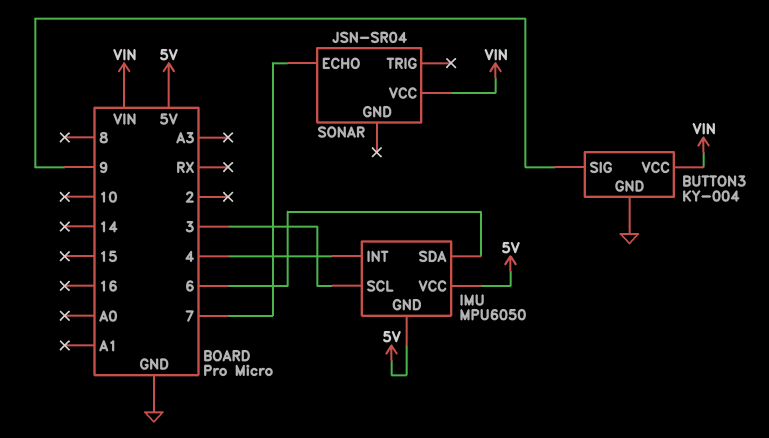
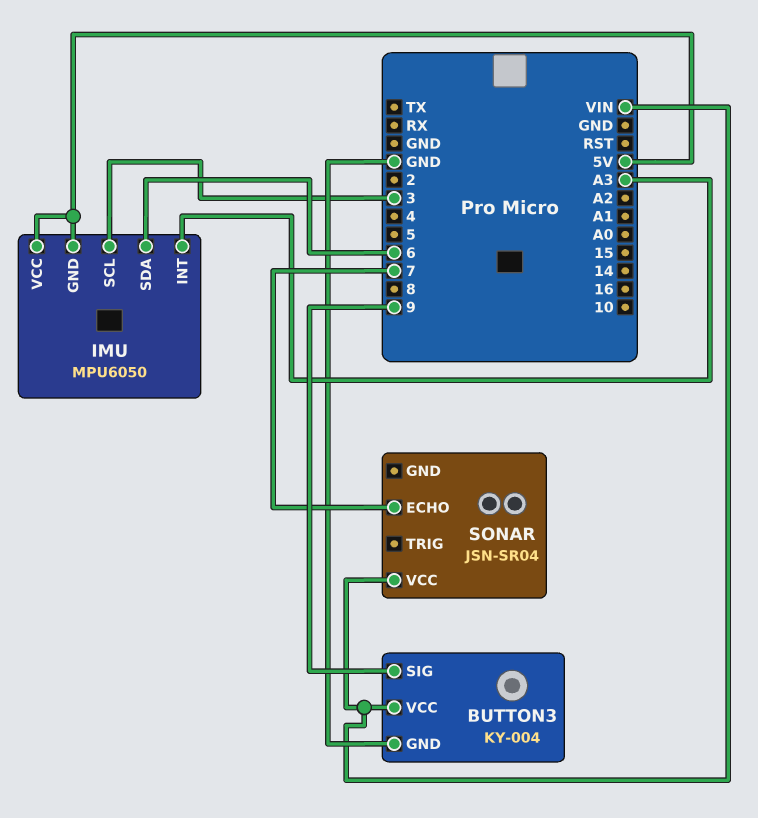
IMU pin INT: 4 -> A3

